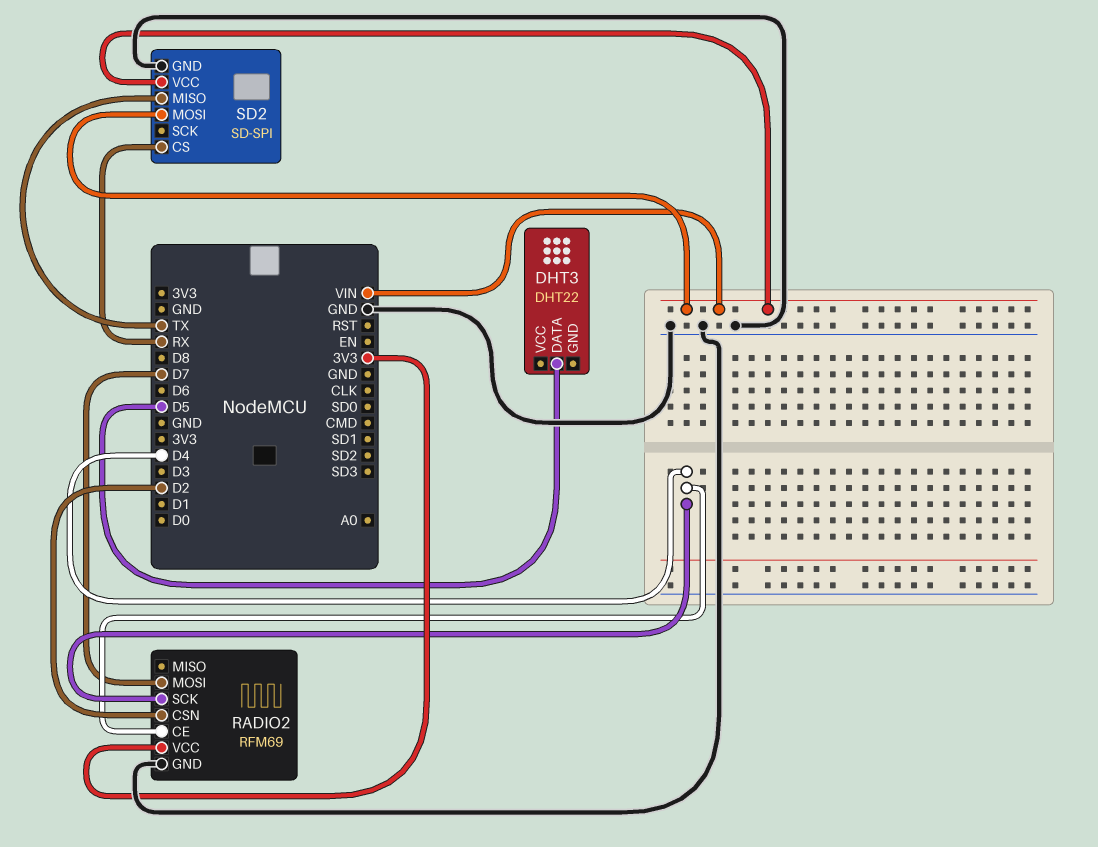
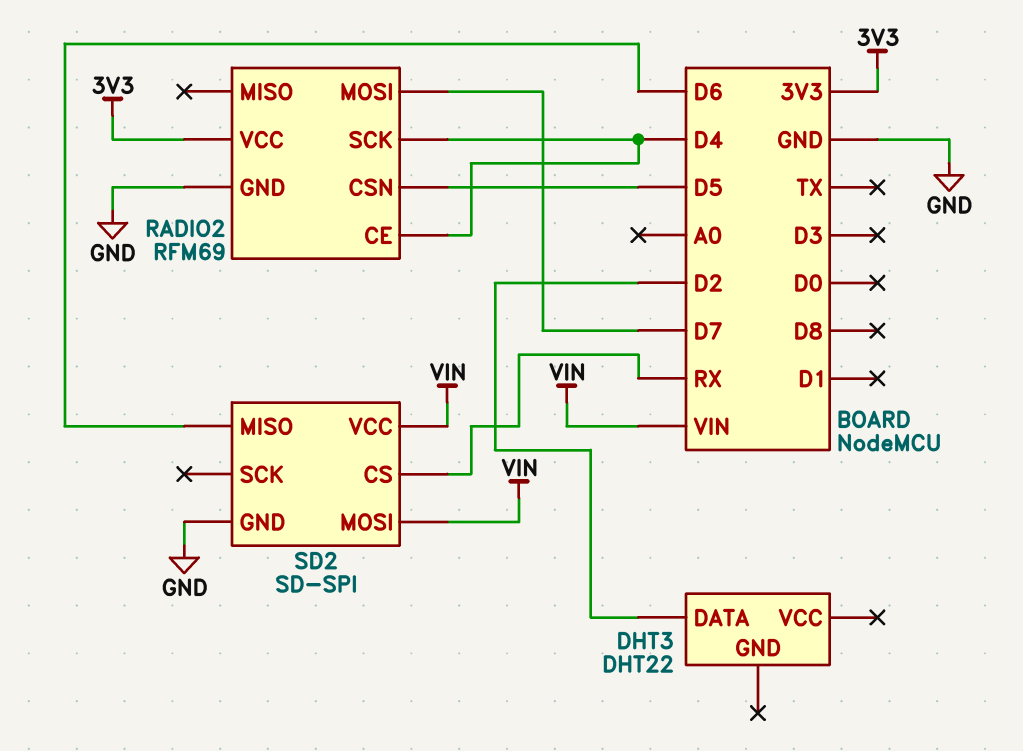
DHT3 pin DATA: D5 -> D2
RADIO2 pin CSN: D2 -> D5
SD2 pin MISO: TX -> D6

